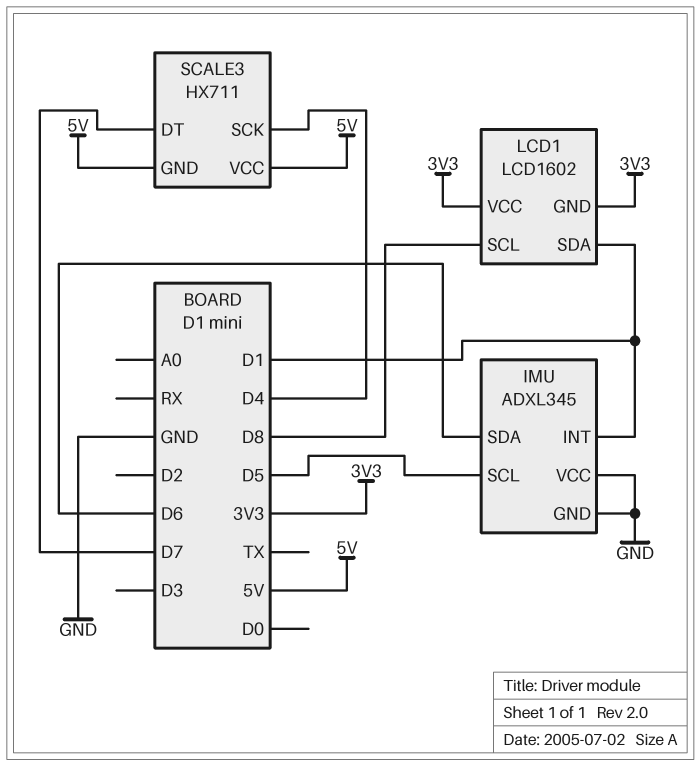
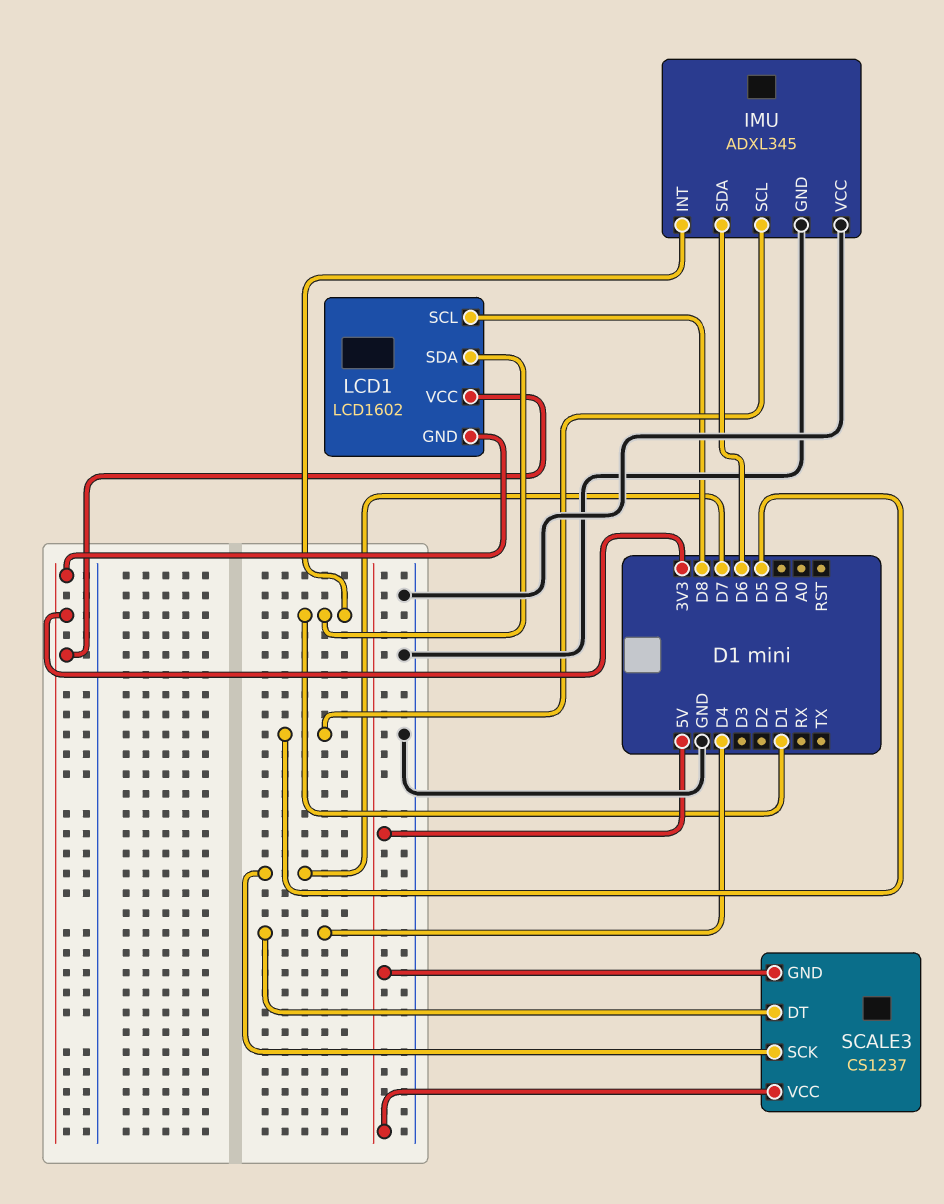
SCALE3: HX711 -> CS1237
SCALE3 pin DT: D7 -> D4
SCALE3 pin SCK: D4 -> D7

